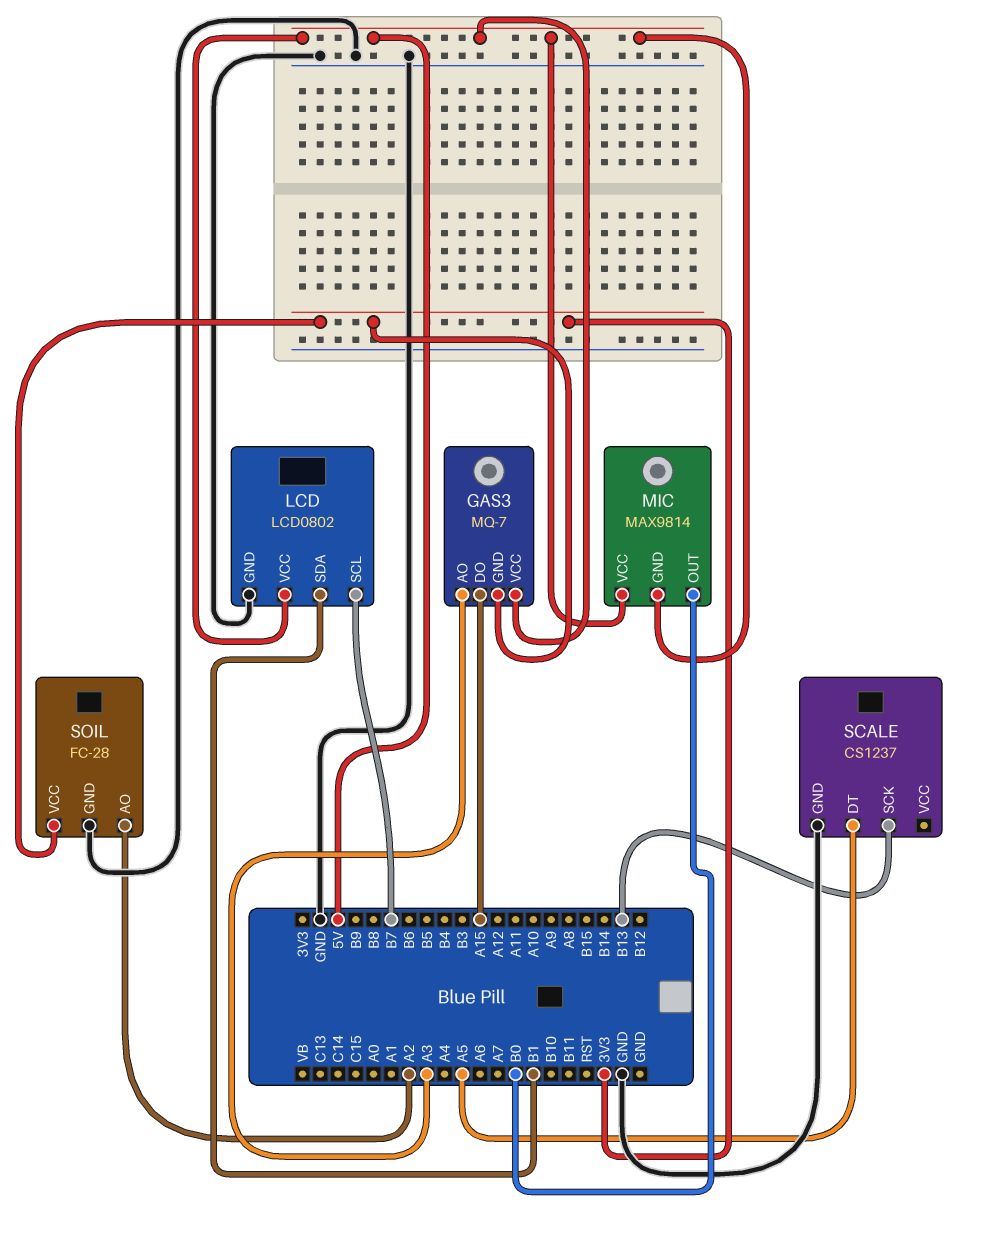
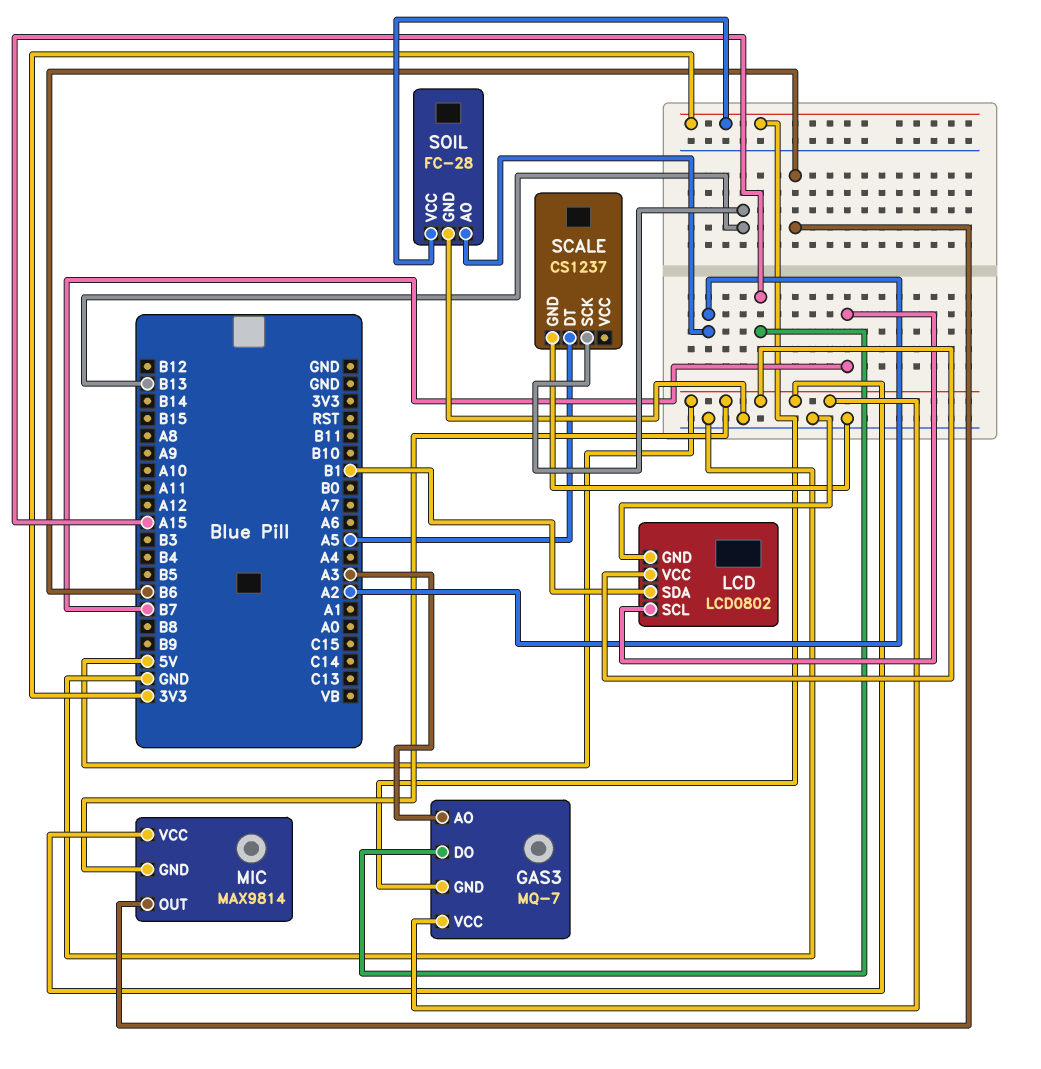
MIC pin OUT: B0 -> B6

